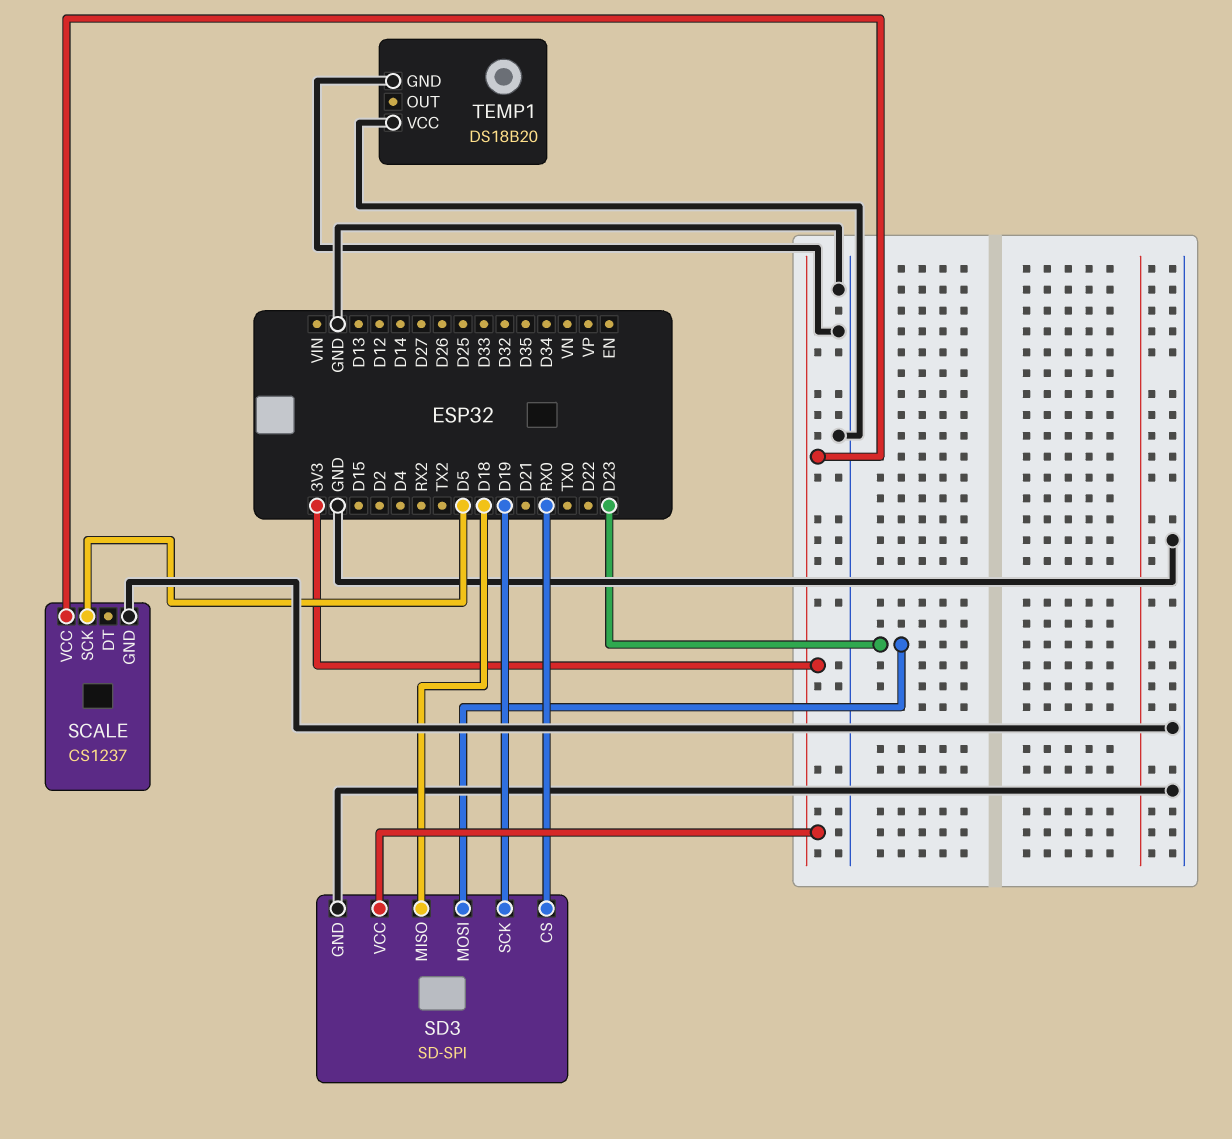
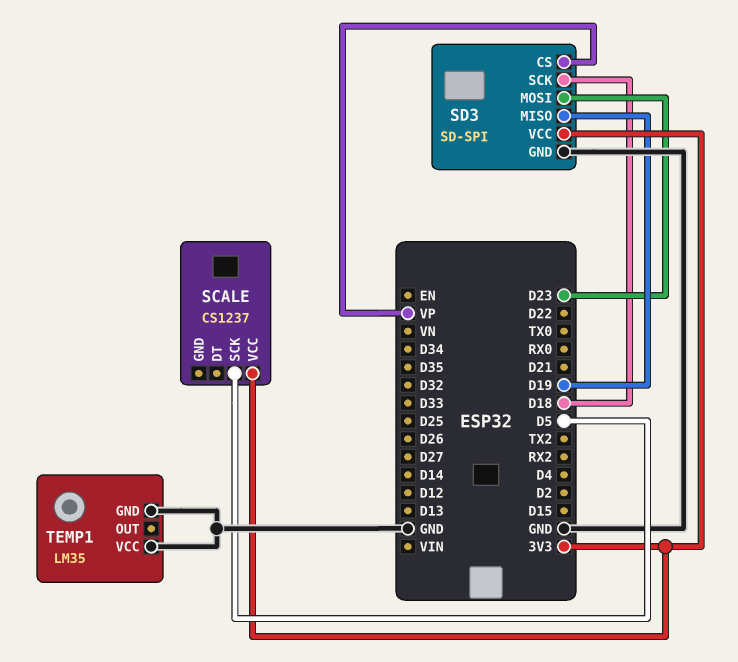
SCALE pin GND: GND -> none
SD3 pin CS: RX0 -> VP
SD3 pin MISO: D18 -> D19
SD3 pin SCK: D19 -> D18
TEMP1: DS18B20 -> LM35

